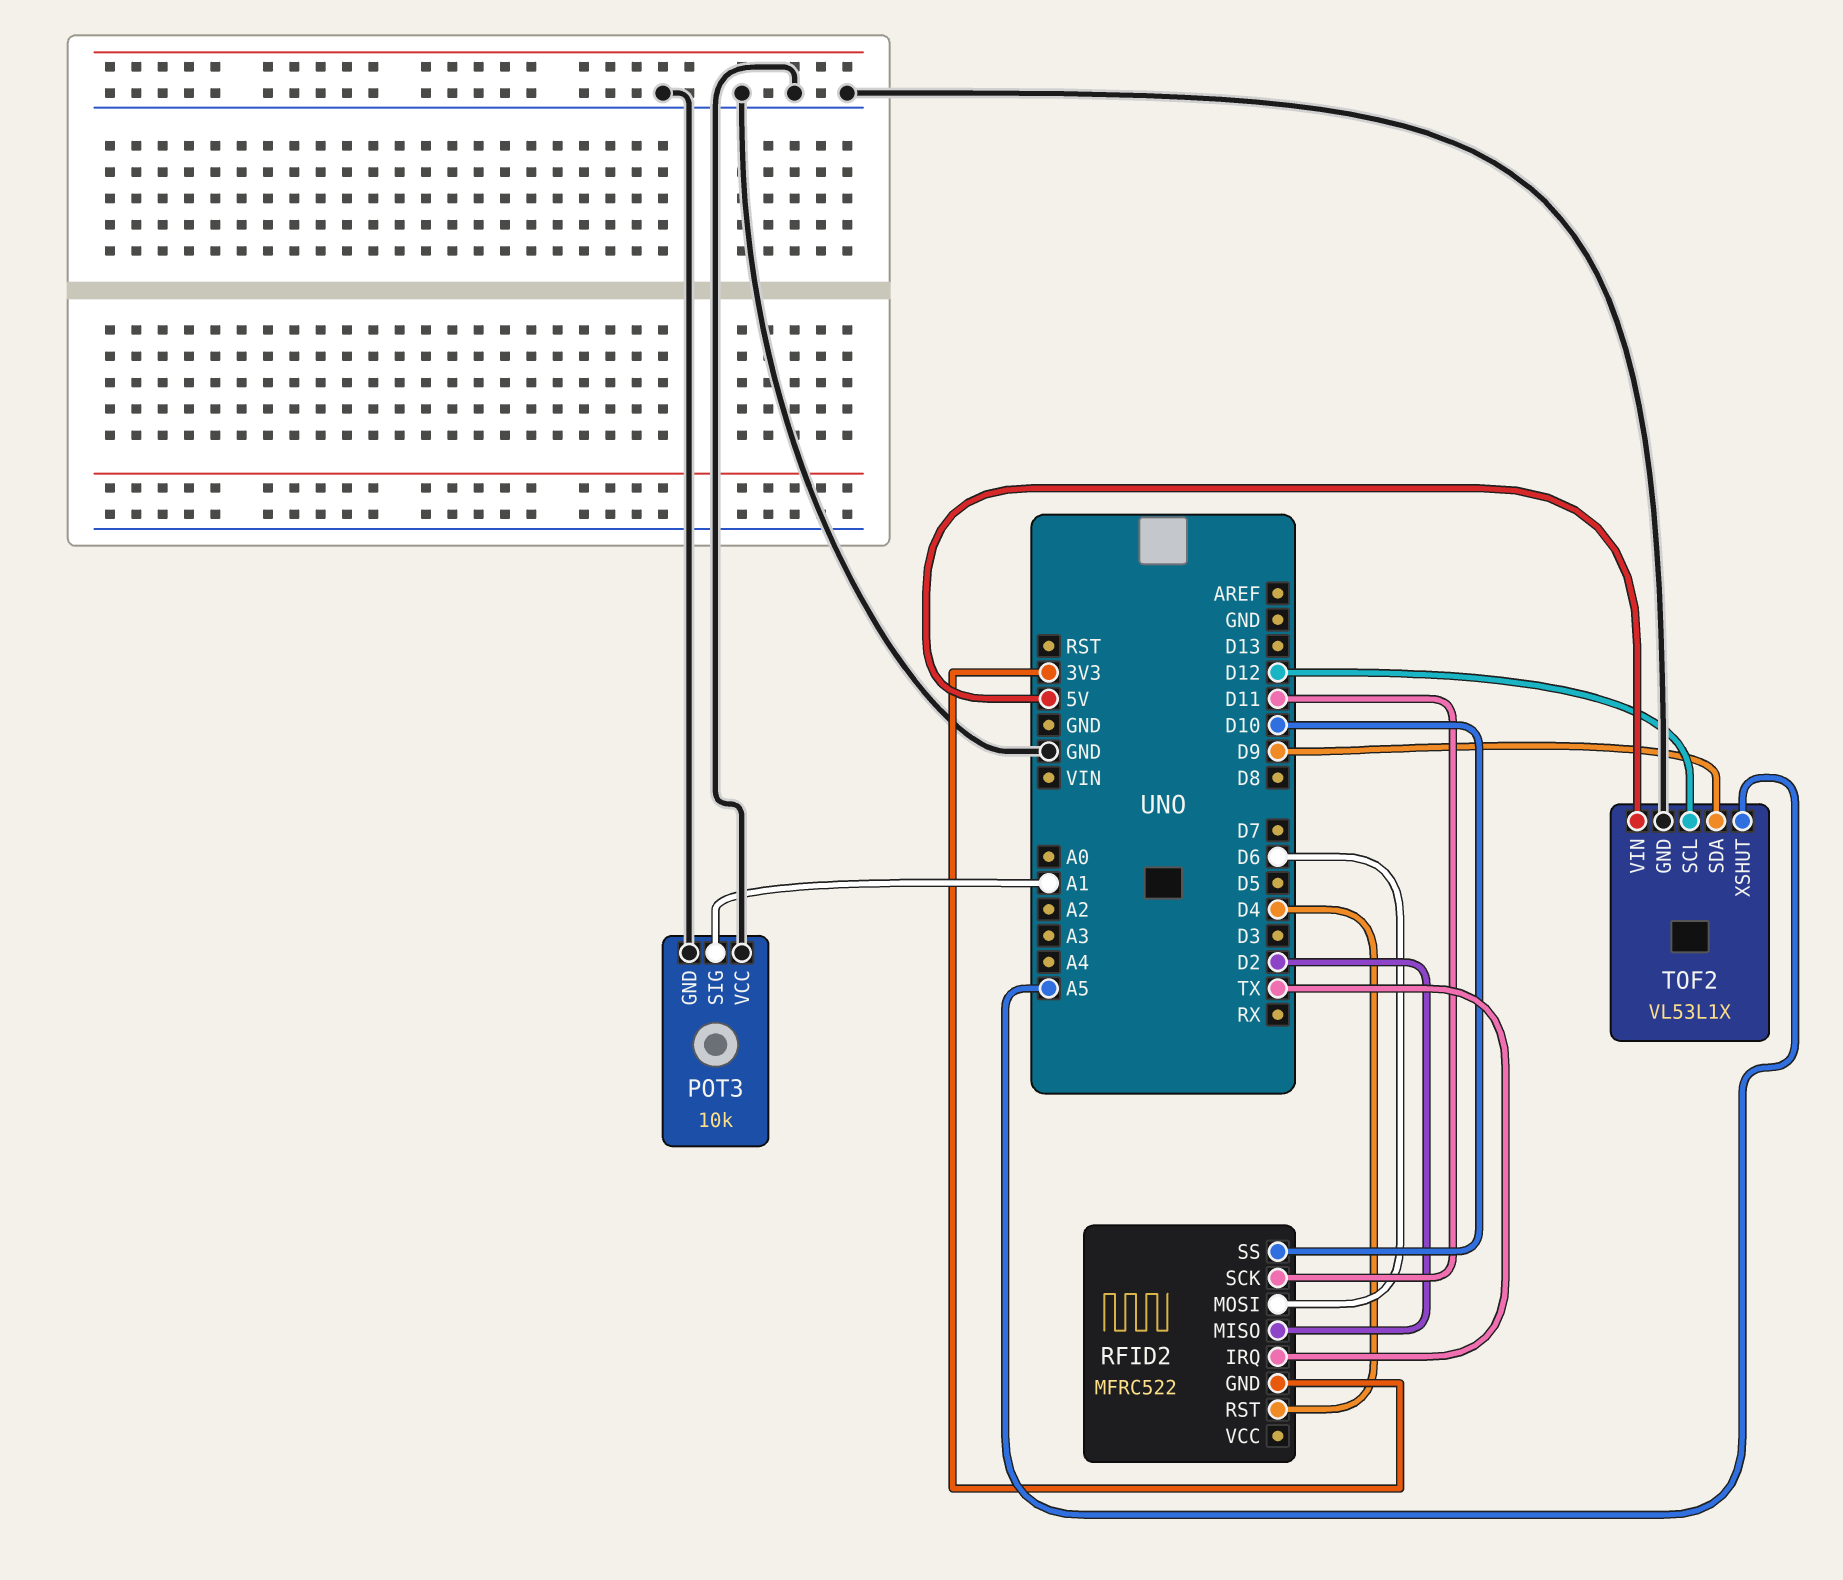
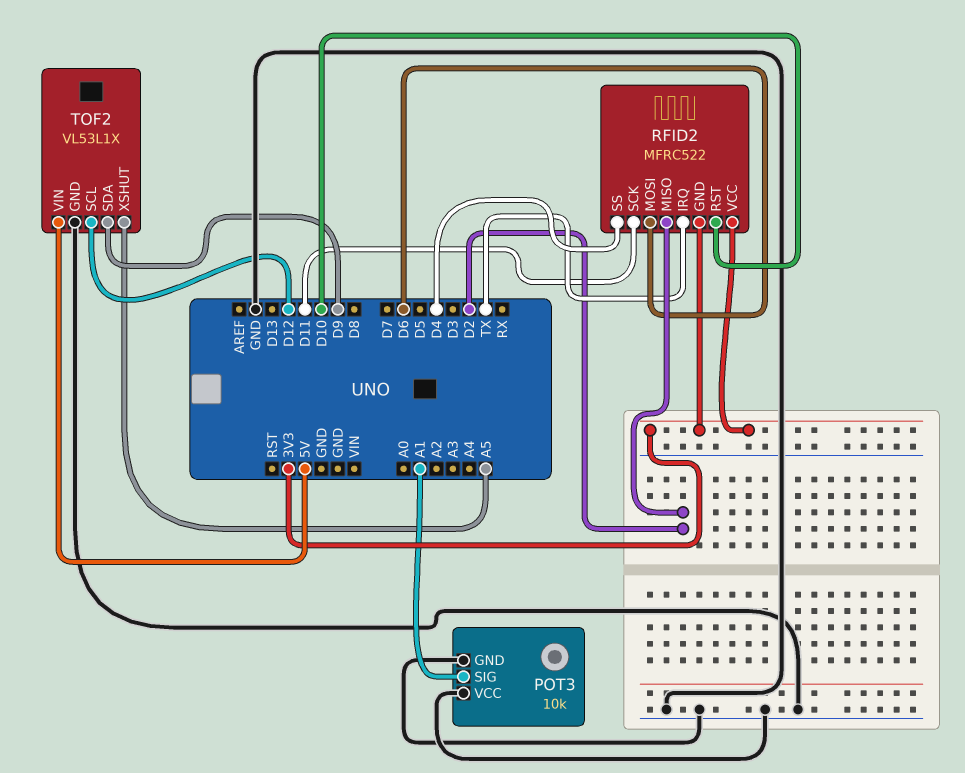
RFID2 pin RST: D4 -> D10
RFID2 pin SS: D10 -> D4
RFID2 pin VCC: none -> 3V3

